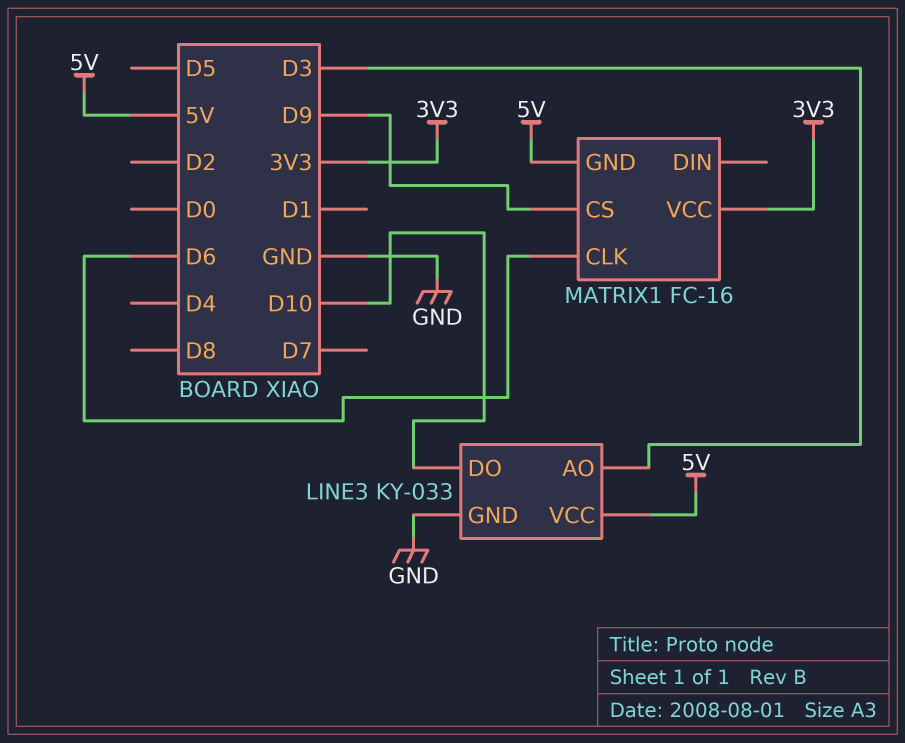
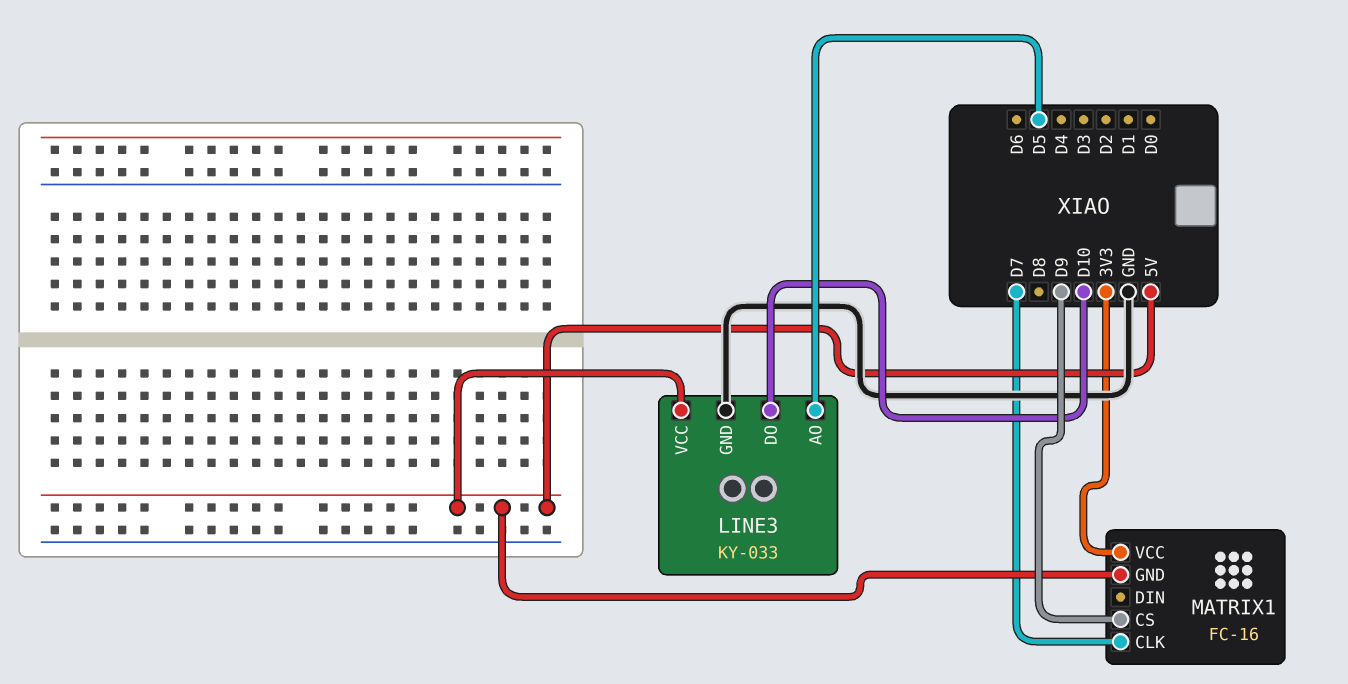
LINE3 pin AO: D3 -> D5
MATRIX1 pin CLK: D6 -> D7

